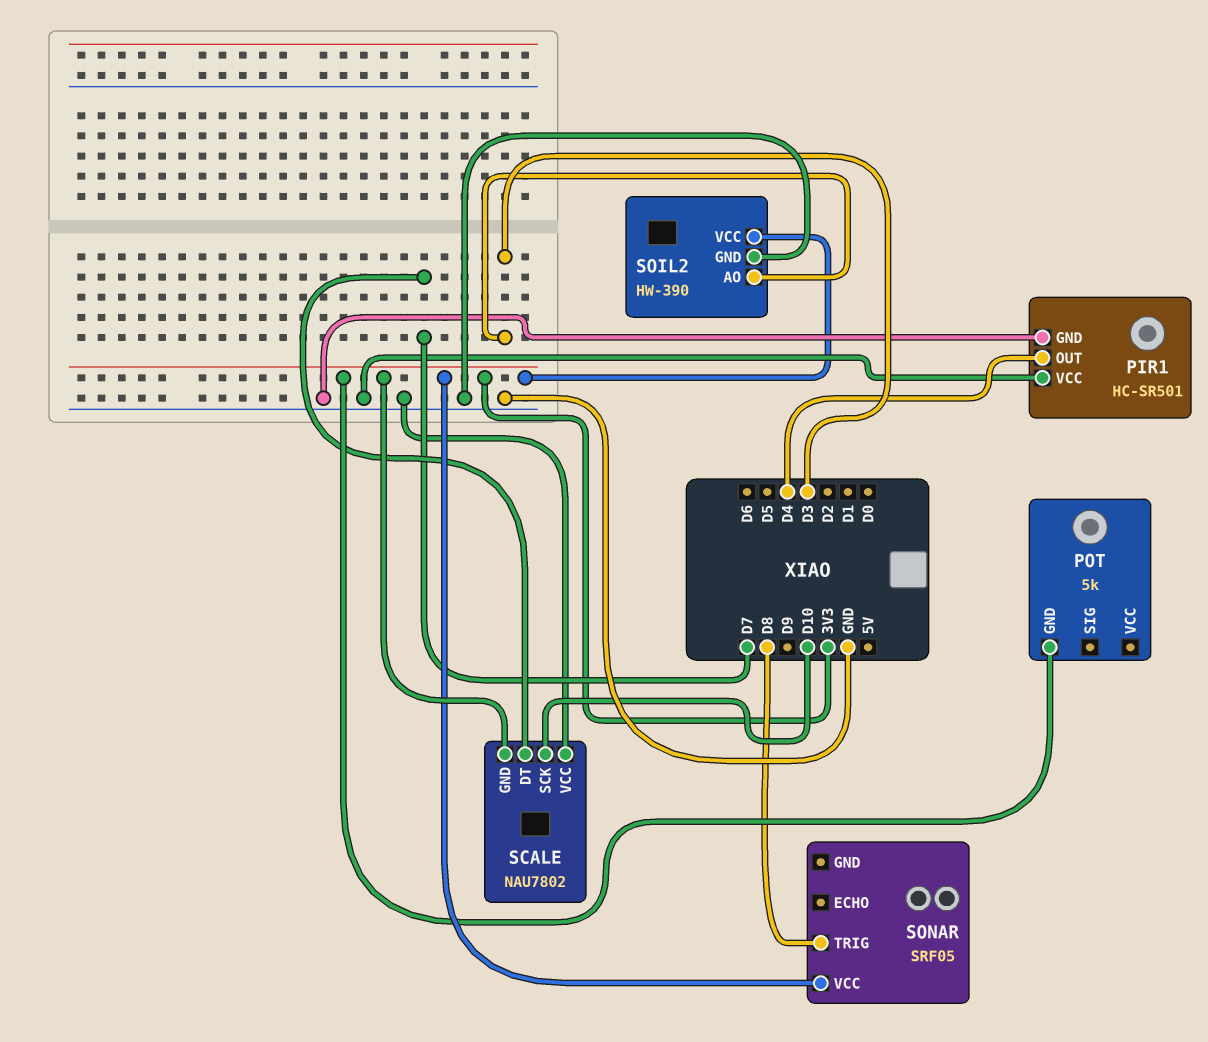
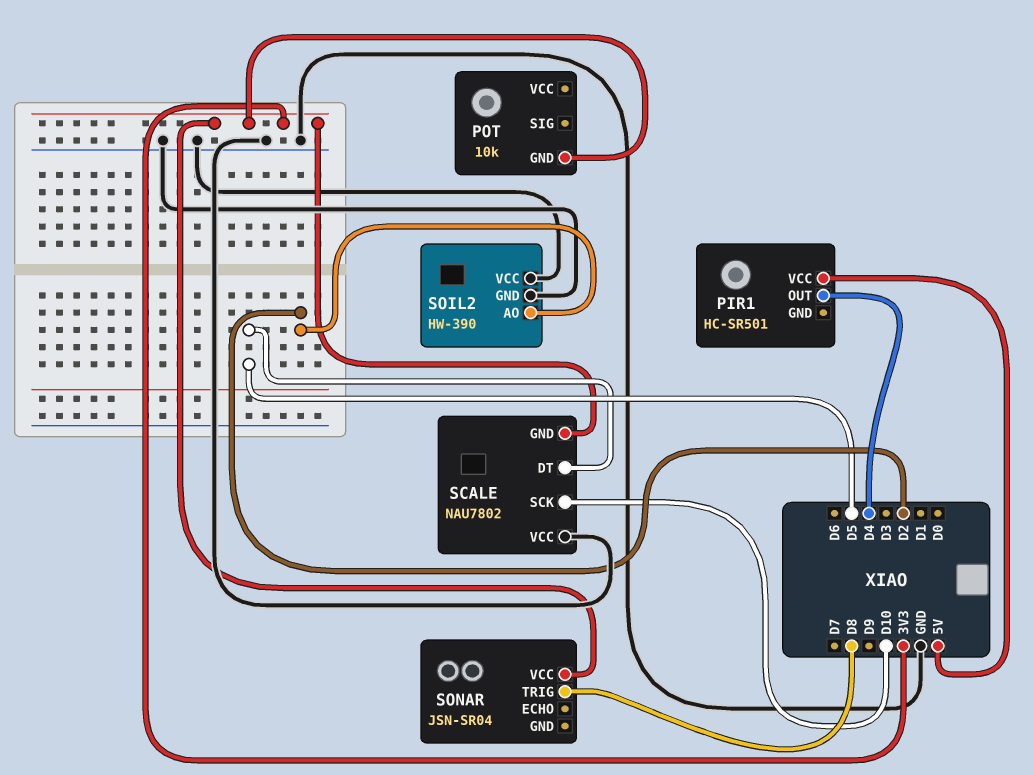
PIR1 pin GND: GND -> none
PIR1 pin VCC: GND -> 5V
POT: 5k -> 10k
SCALE pin DT: D7 -> D5
SOIL2 pin AO: D3 -> D2
SOIL2 pin VCC: 3V3 -> GND
SONAR: SRF05 -> JSN-SR04

